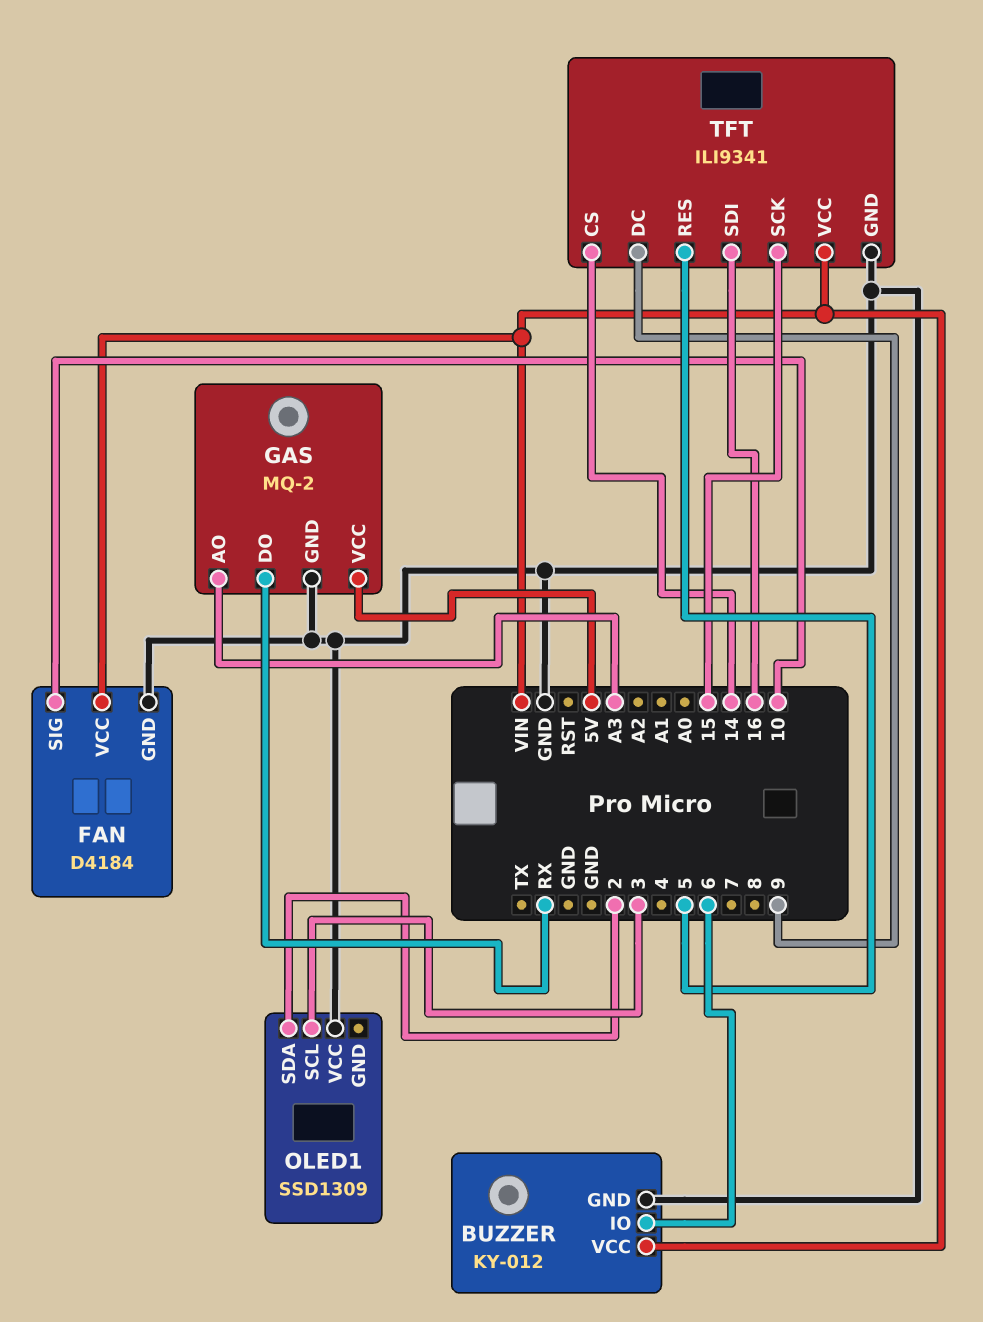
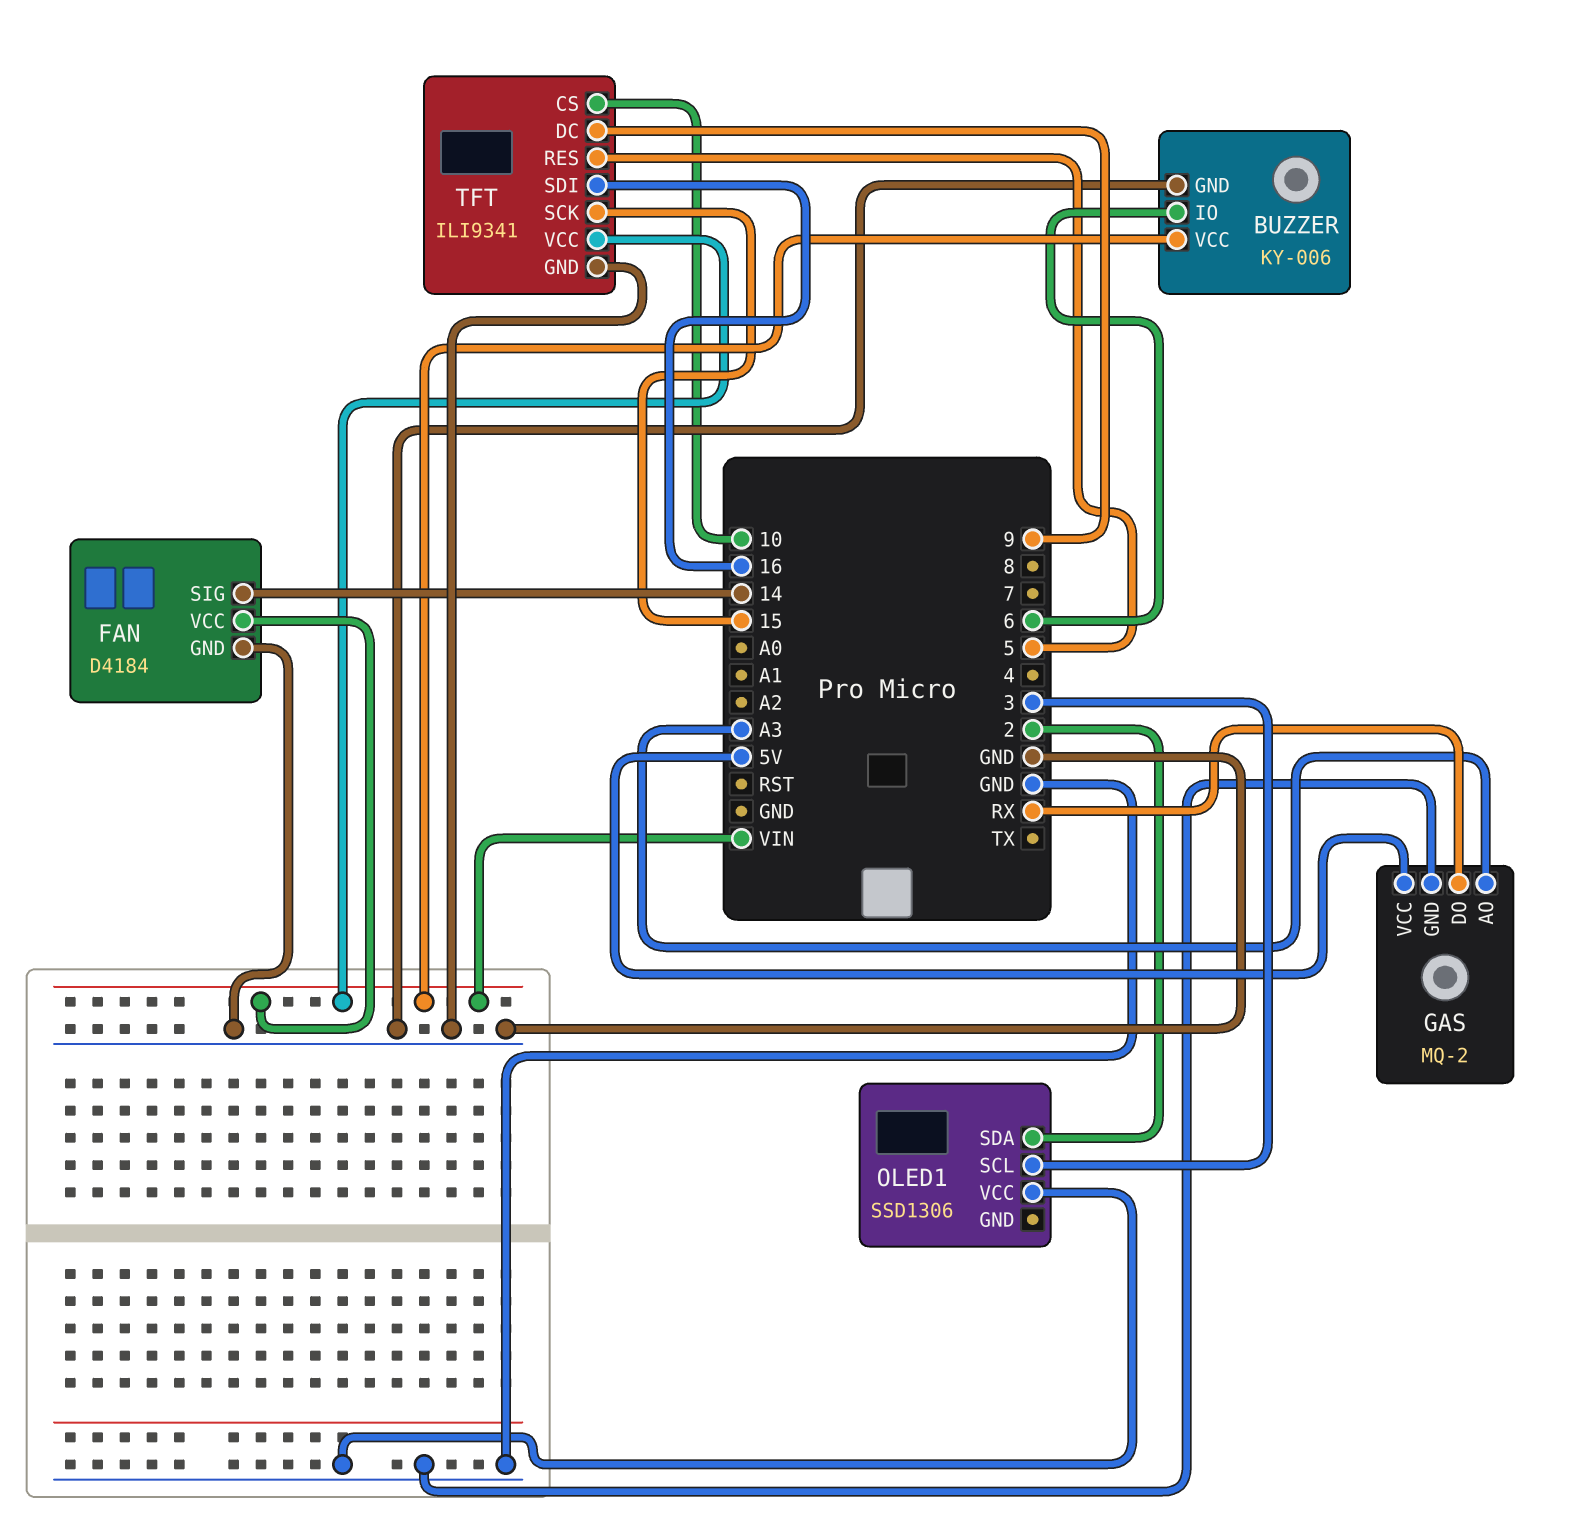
BUZZER: KY-012 -> KY-006
FAN pin SIG: 10 -> 14
OLED1: SSD1309 -> SSD1306
TFT pin CS: 14 -> 10

